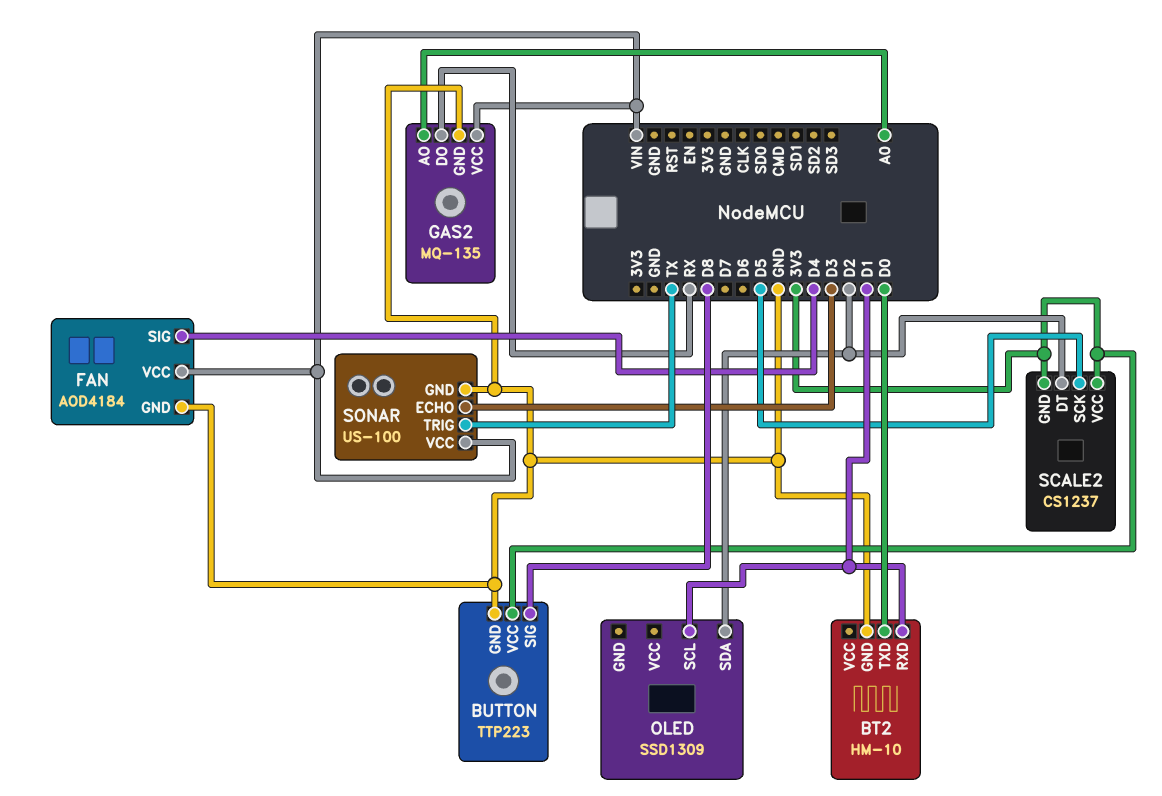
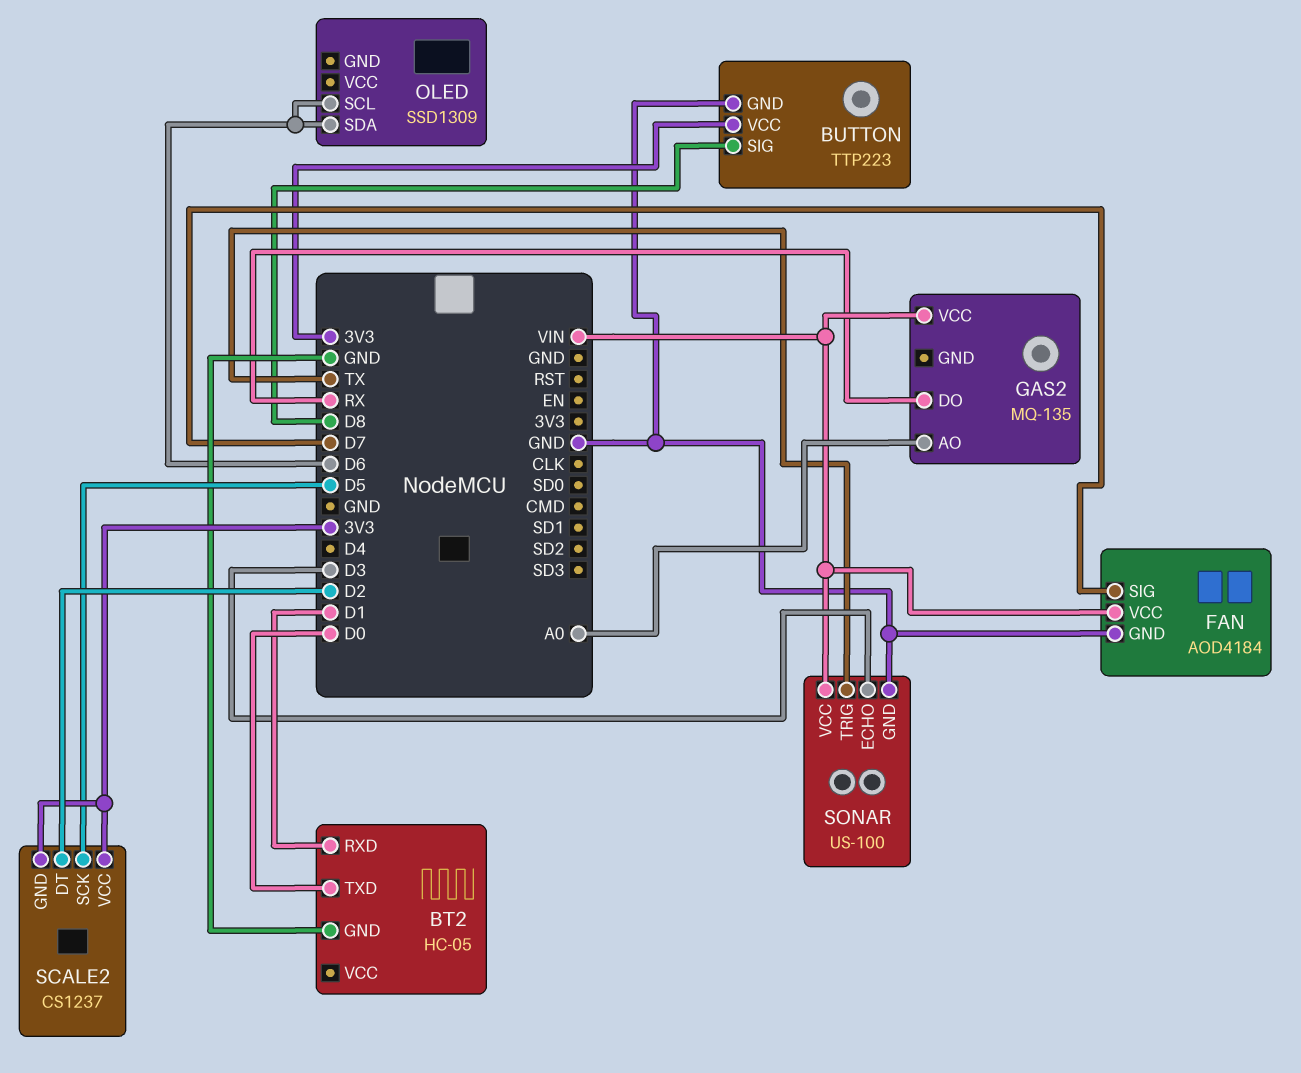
BT2: HM-10 -> HC-05
FAN pin SIG: D4 -> D7
GAS2 pin GND: GND -> none
OLED pin SCL: D1 -> D6
OLED pin SDA: D2 -> D6

